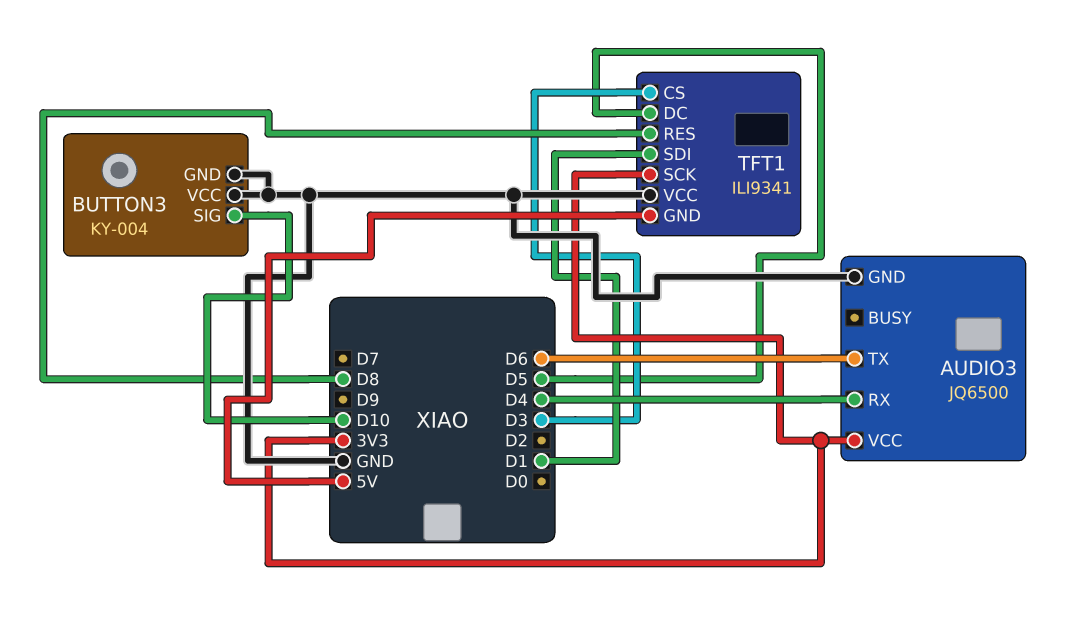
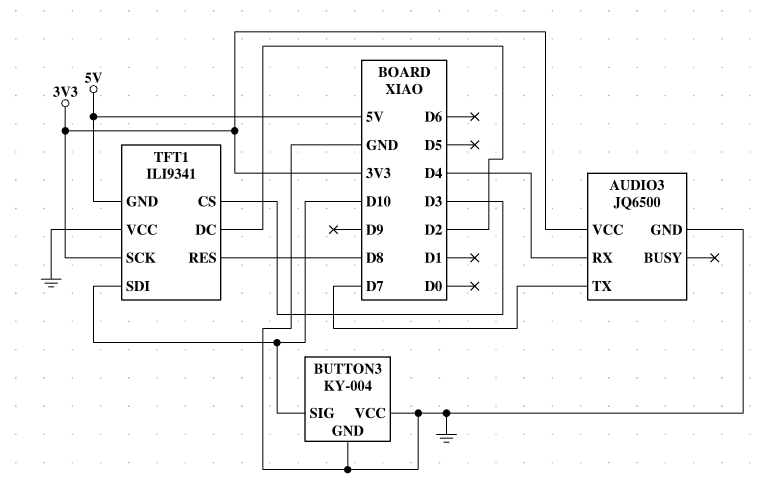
AUDIO3 pin TX: D6 -> D7
TFT1 pin DC: D5 -> D2
TFT1 pin SDI: D1 -> D10

